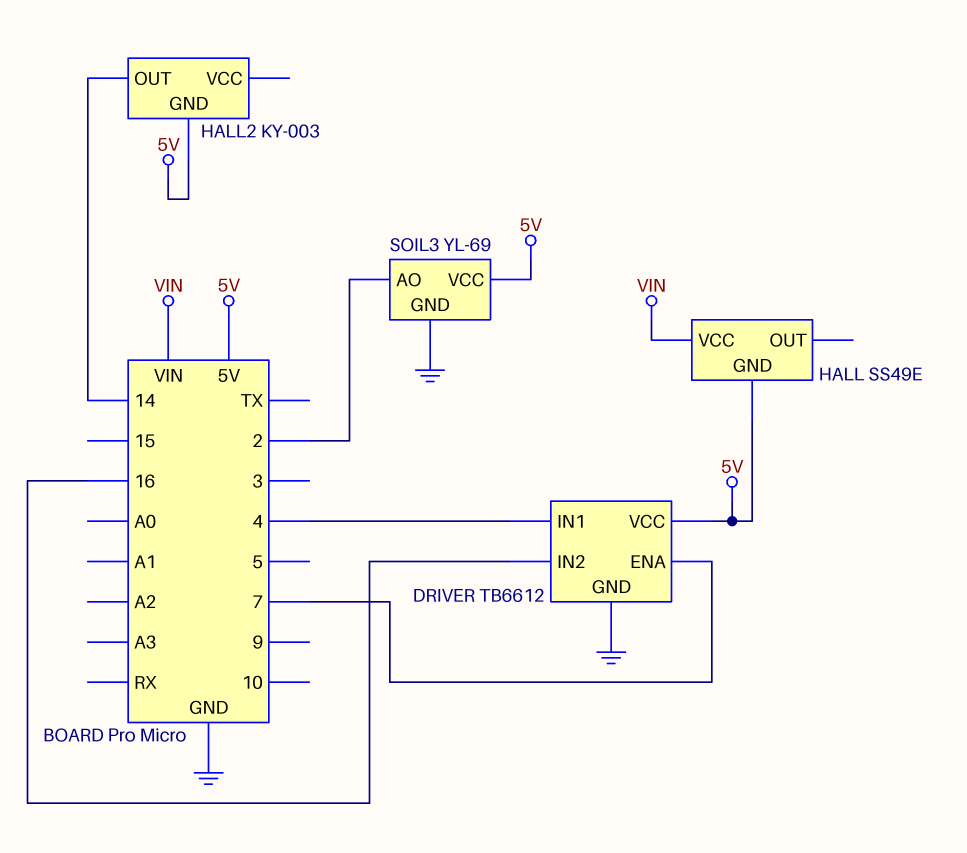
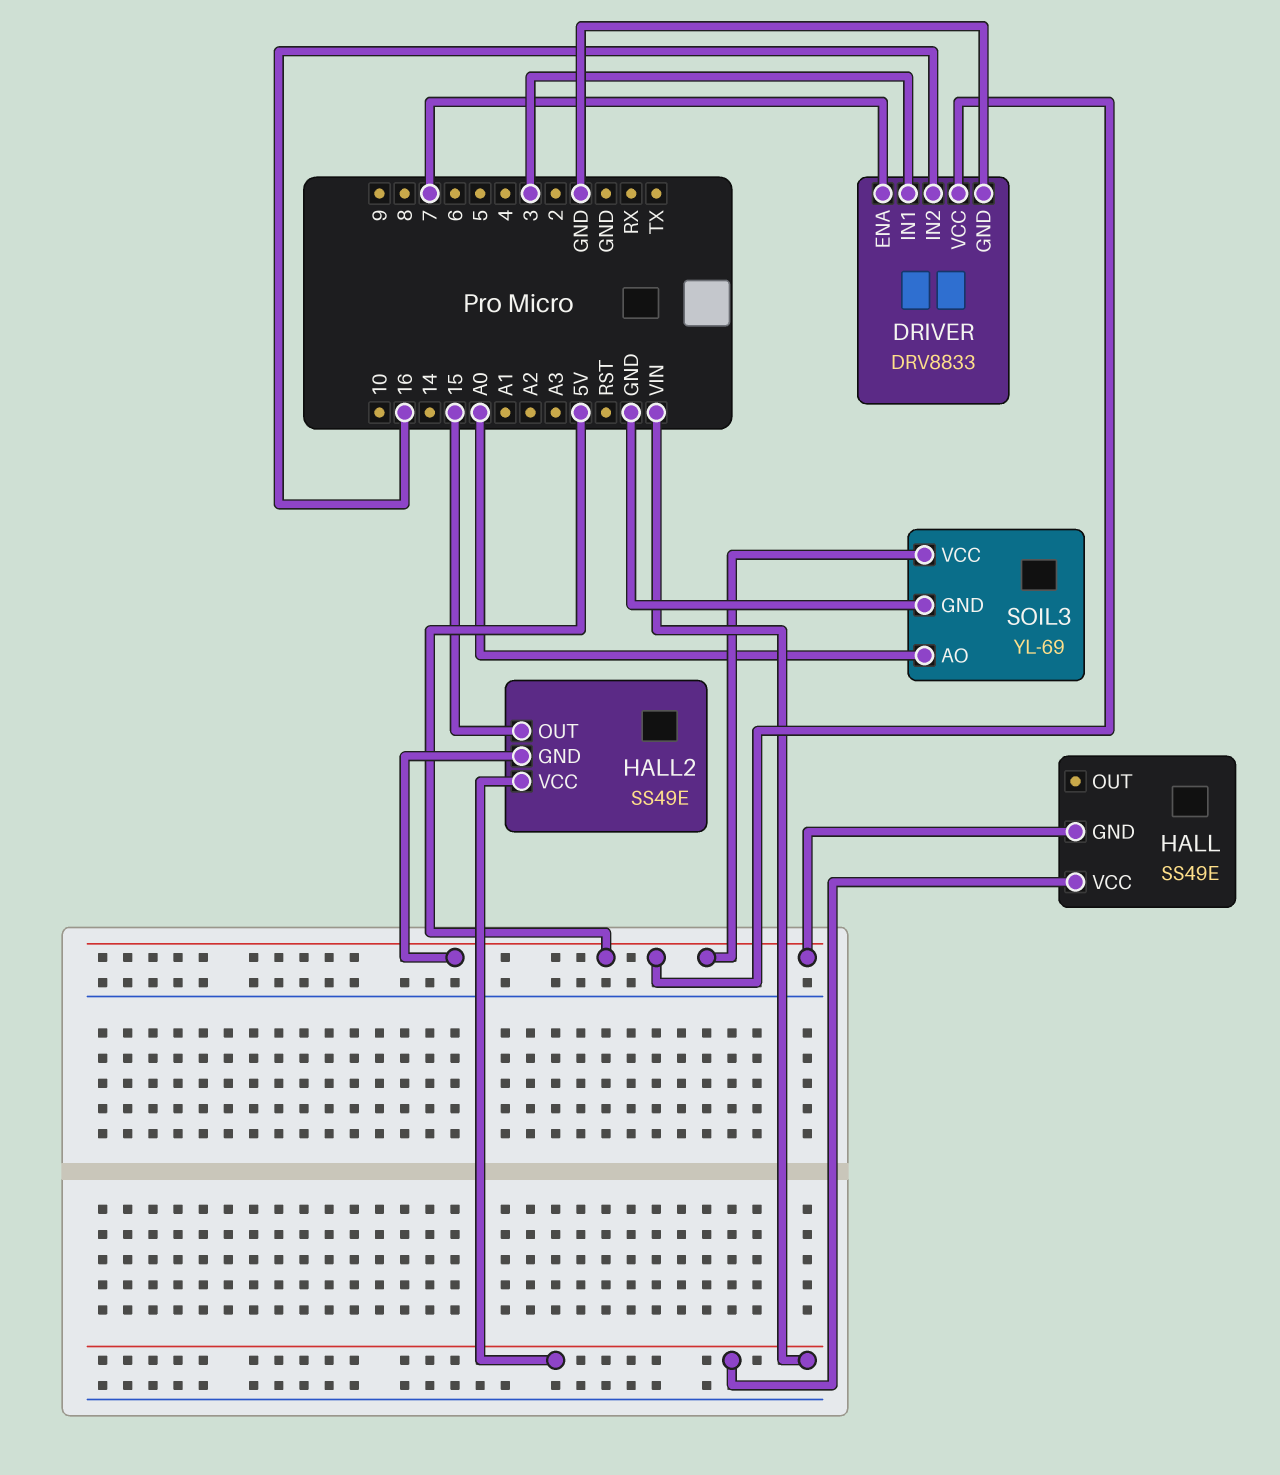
DRIVER: TB6612 -> DRV8833
DRIVER pin IN1: 4 -> 3
HALL2: KY-003 -> SS49E
HALL2 pin OUT: 14 -> 15
HALL2 pin VCC: none -> VIN
SOIL3 pin AO: 2 -> A0

